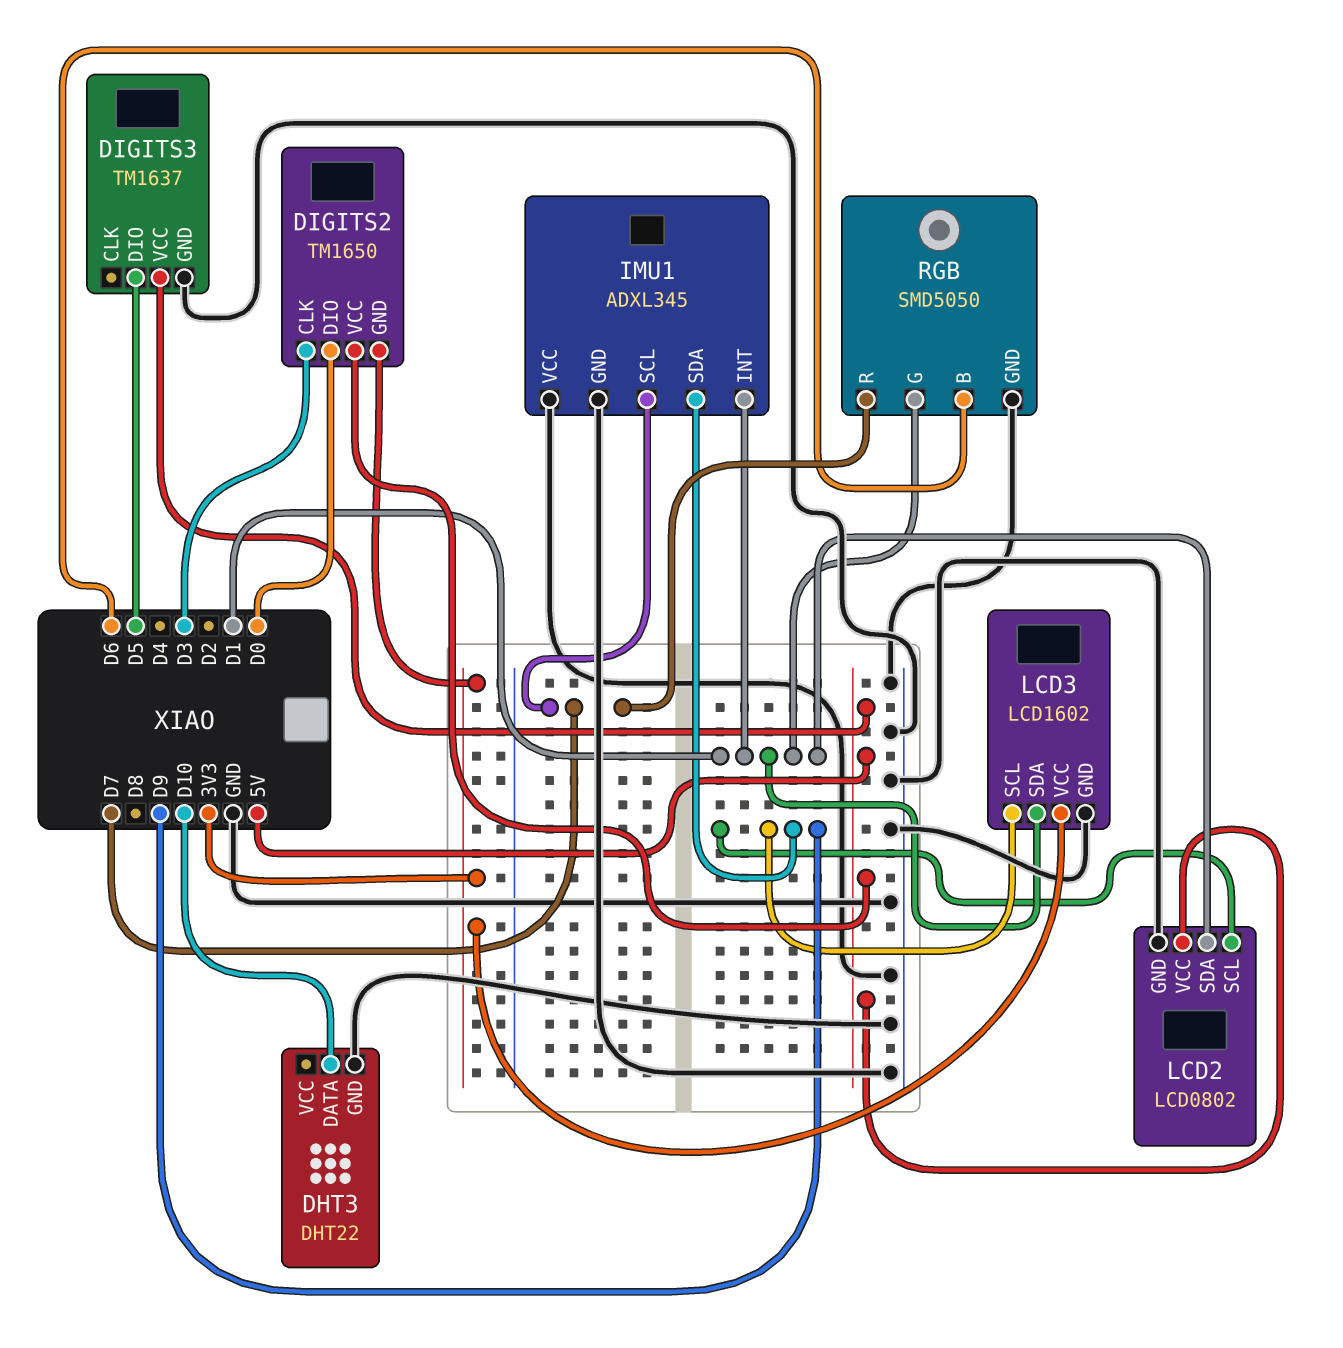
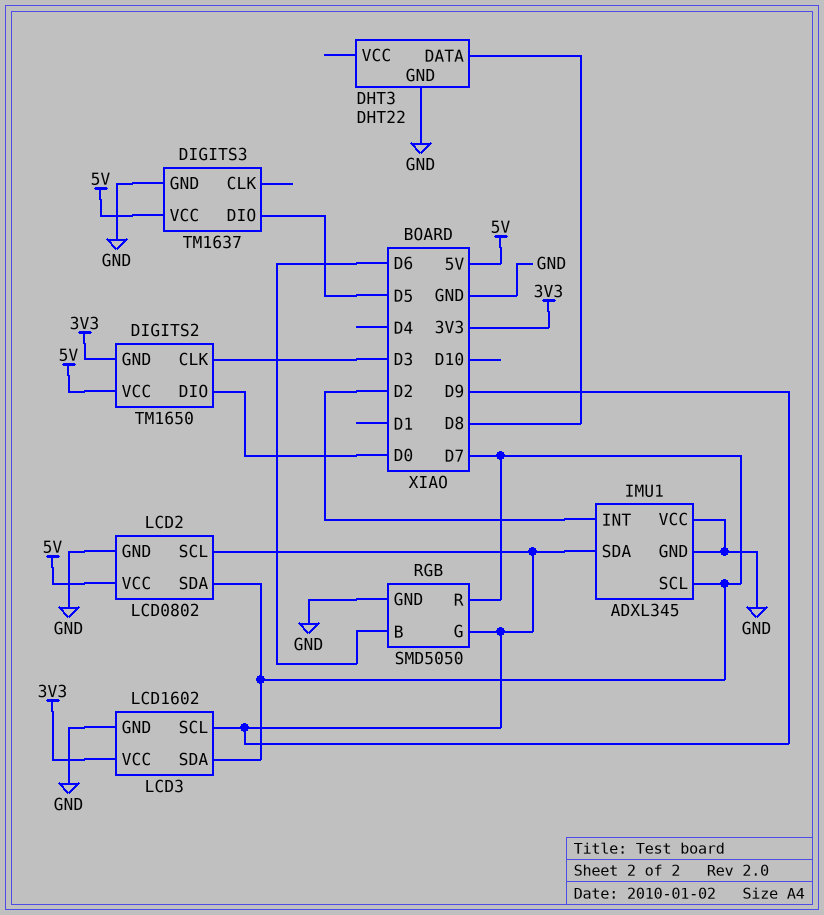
DHT3 pin DATA: D10 -> D8
IMU1 pin INT: D1 -> D2
LCD2 pin SDA: D1 -> D7
LCD3 pin SDA: D1 -> D7
RGB pin G: D1 -> D9

